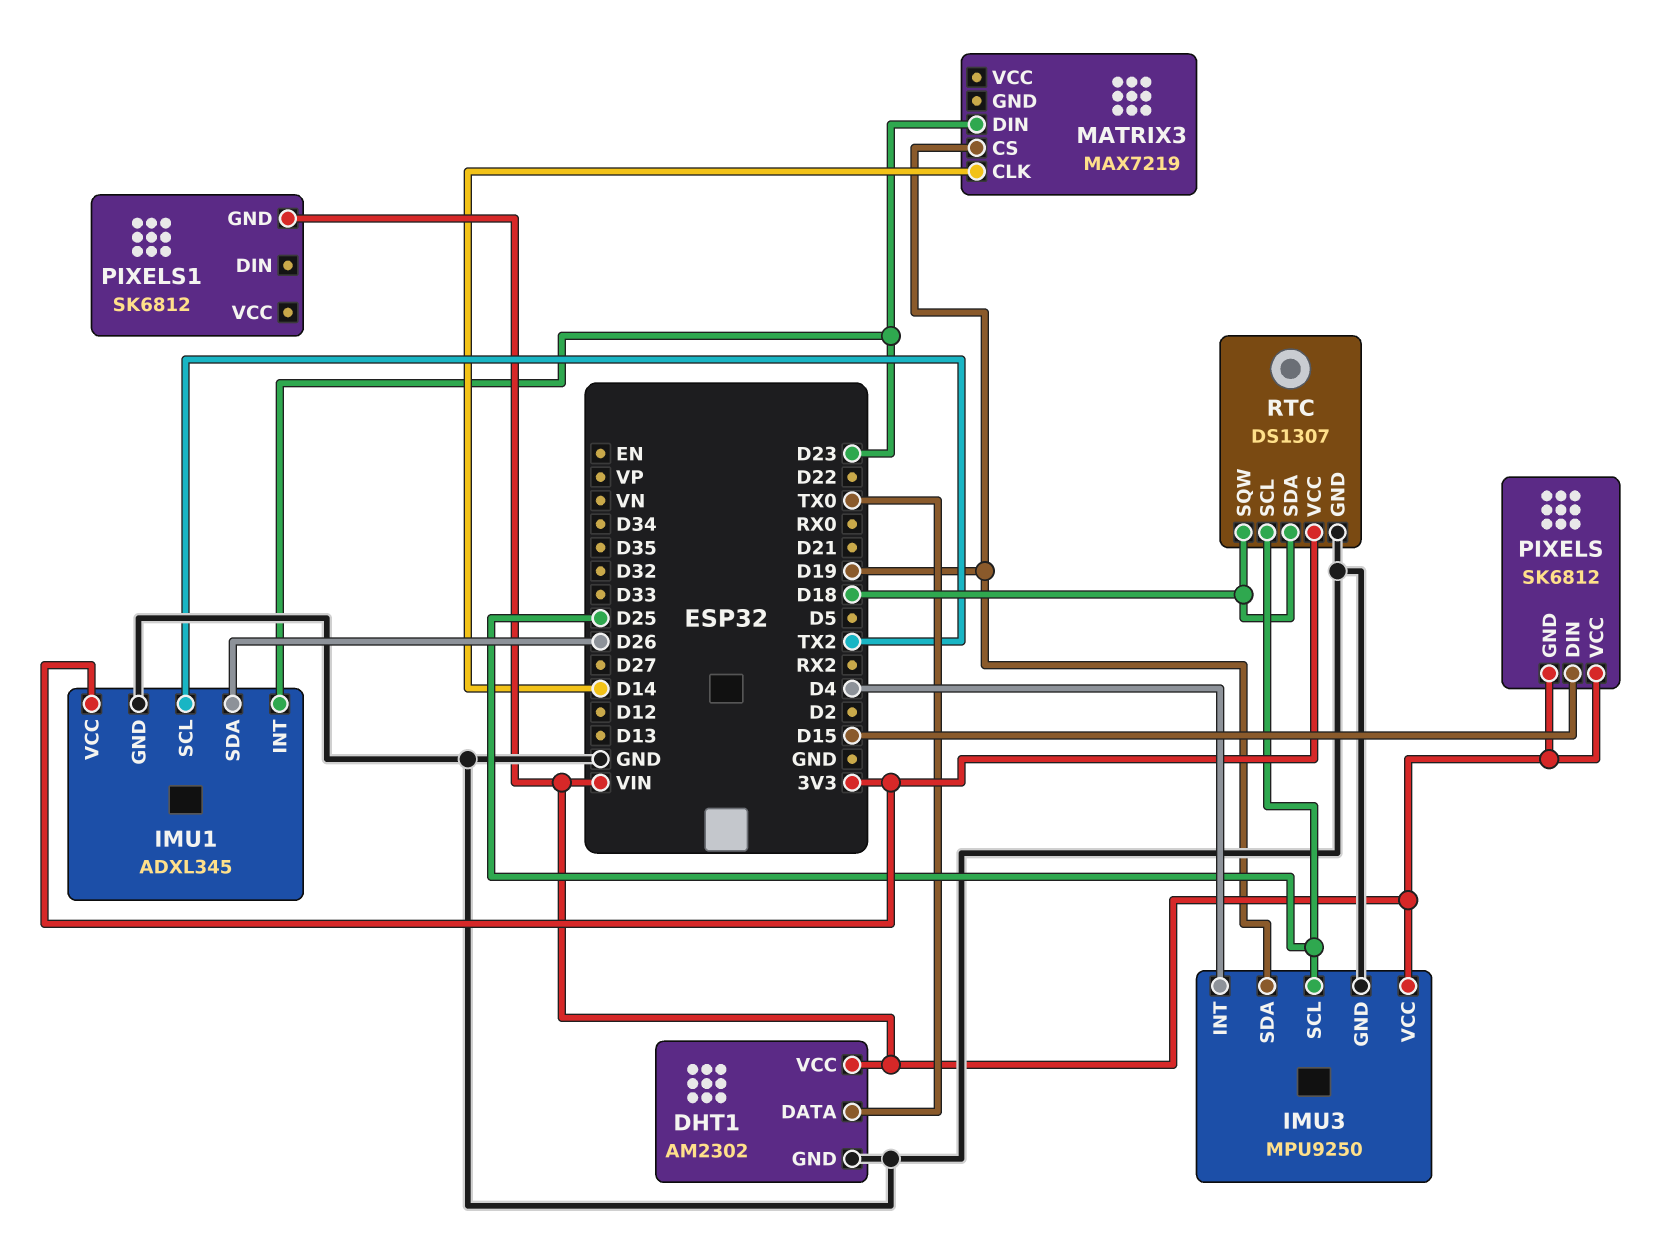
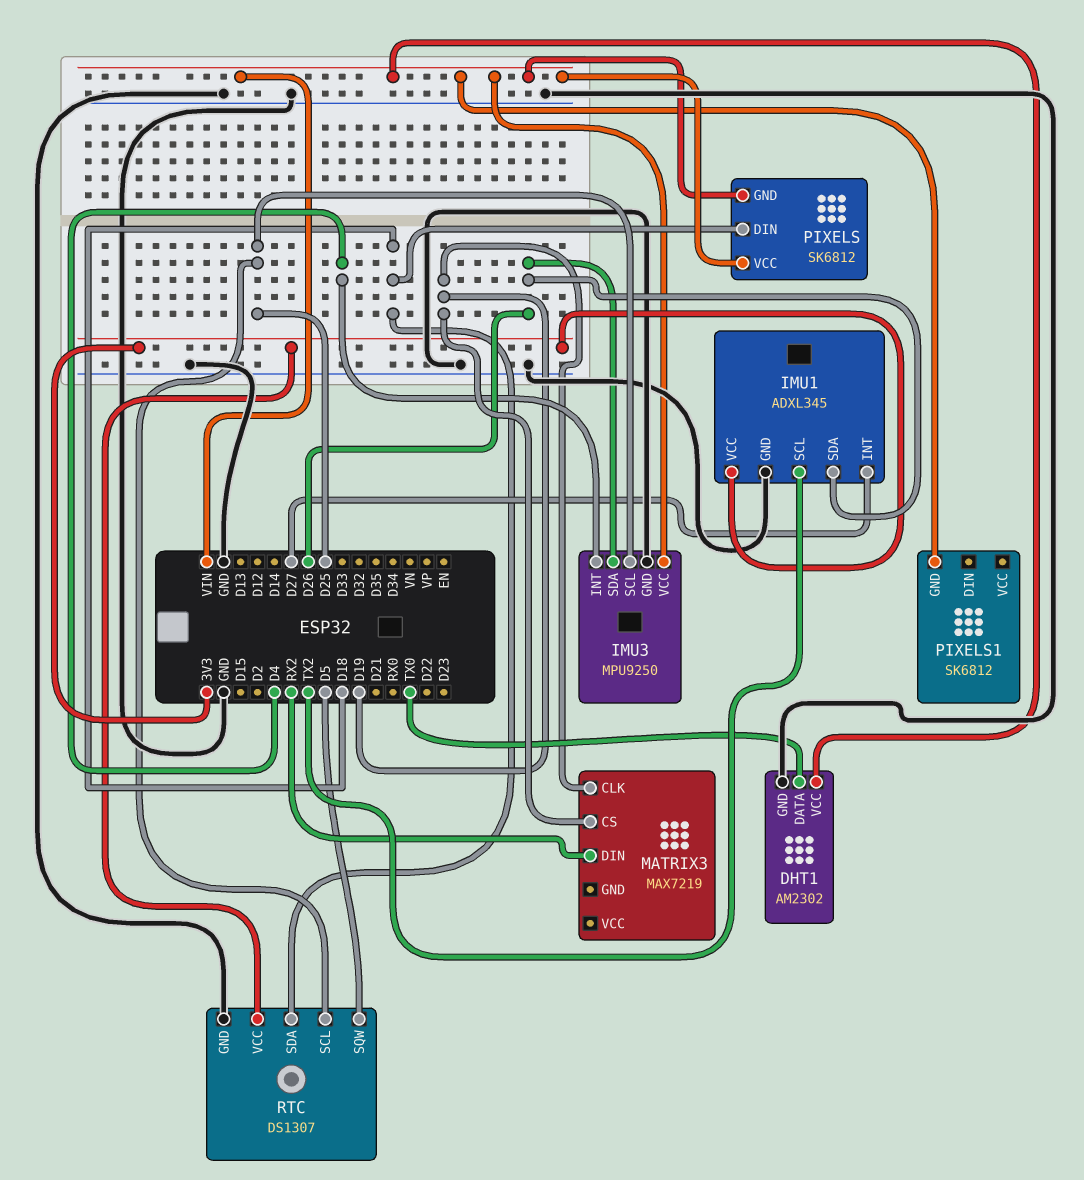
IMU1 pin INT: D23 -> D27
IMU3 pin SDA: D19 -> D26
MATRIX3 pin CLK: D14 -> D19
MATRIX3 pin DIN: D23 -> RX2
PIXELS pin DIN: D15 -> D18
RTC pin SQW: D18 -> D5

